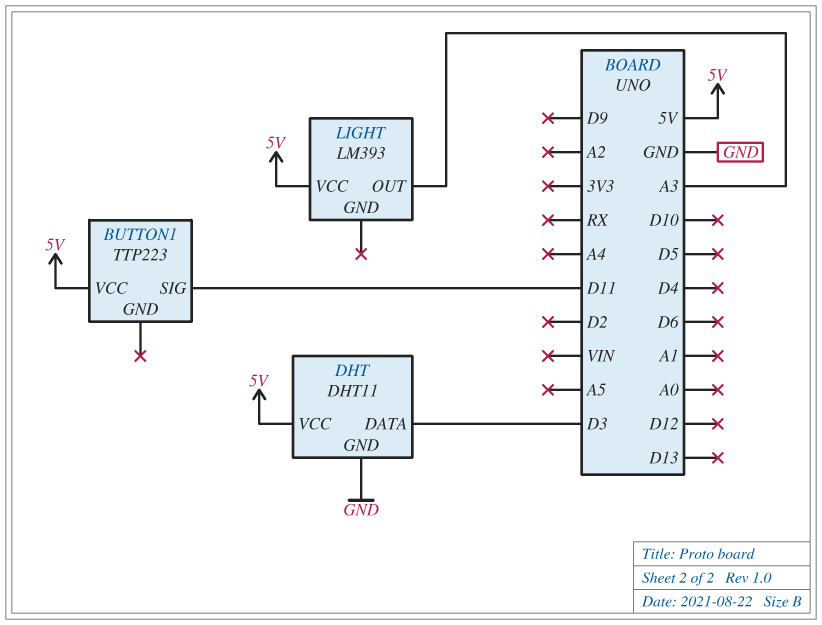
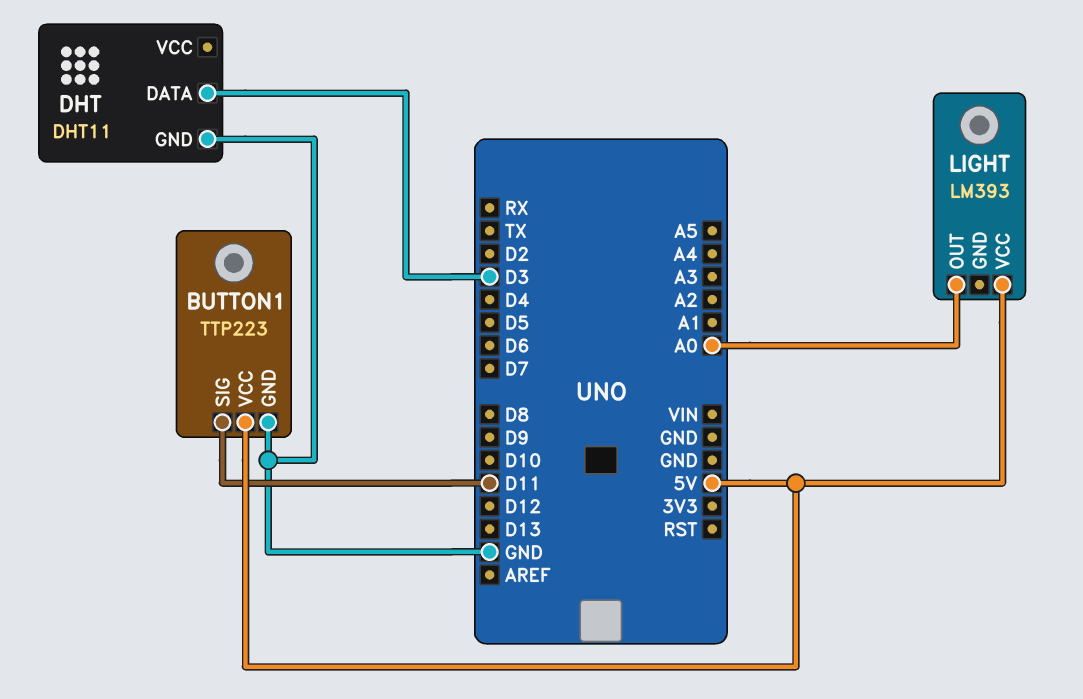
BUTTON1 pin GND: none -> GND
DHT pin VCC: 5V -> none
LIGHT pin OUT: A3 -> A0

